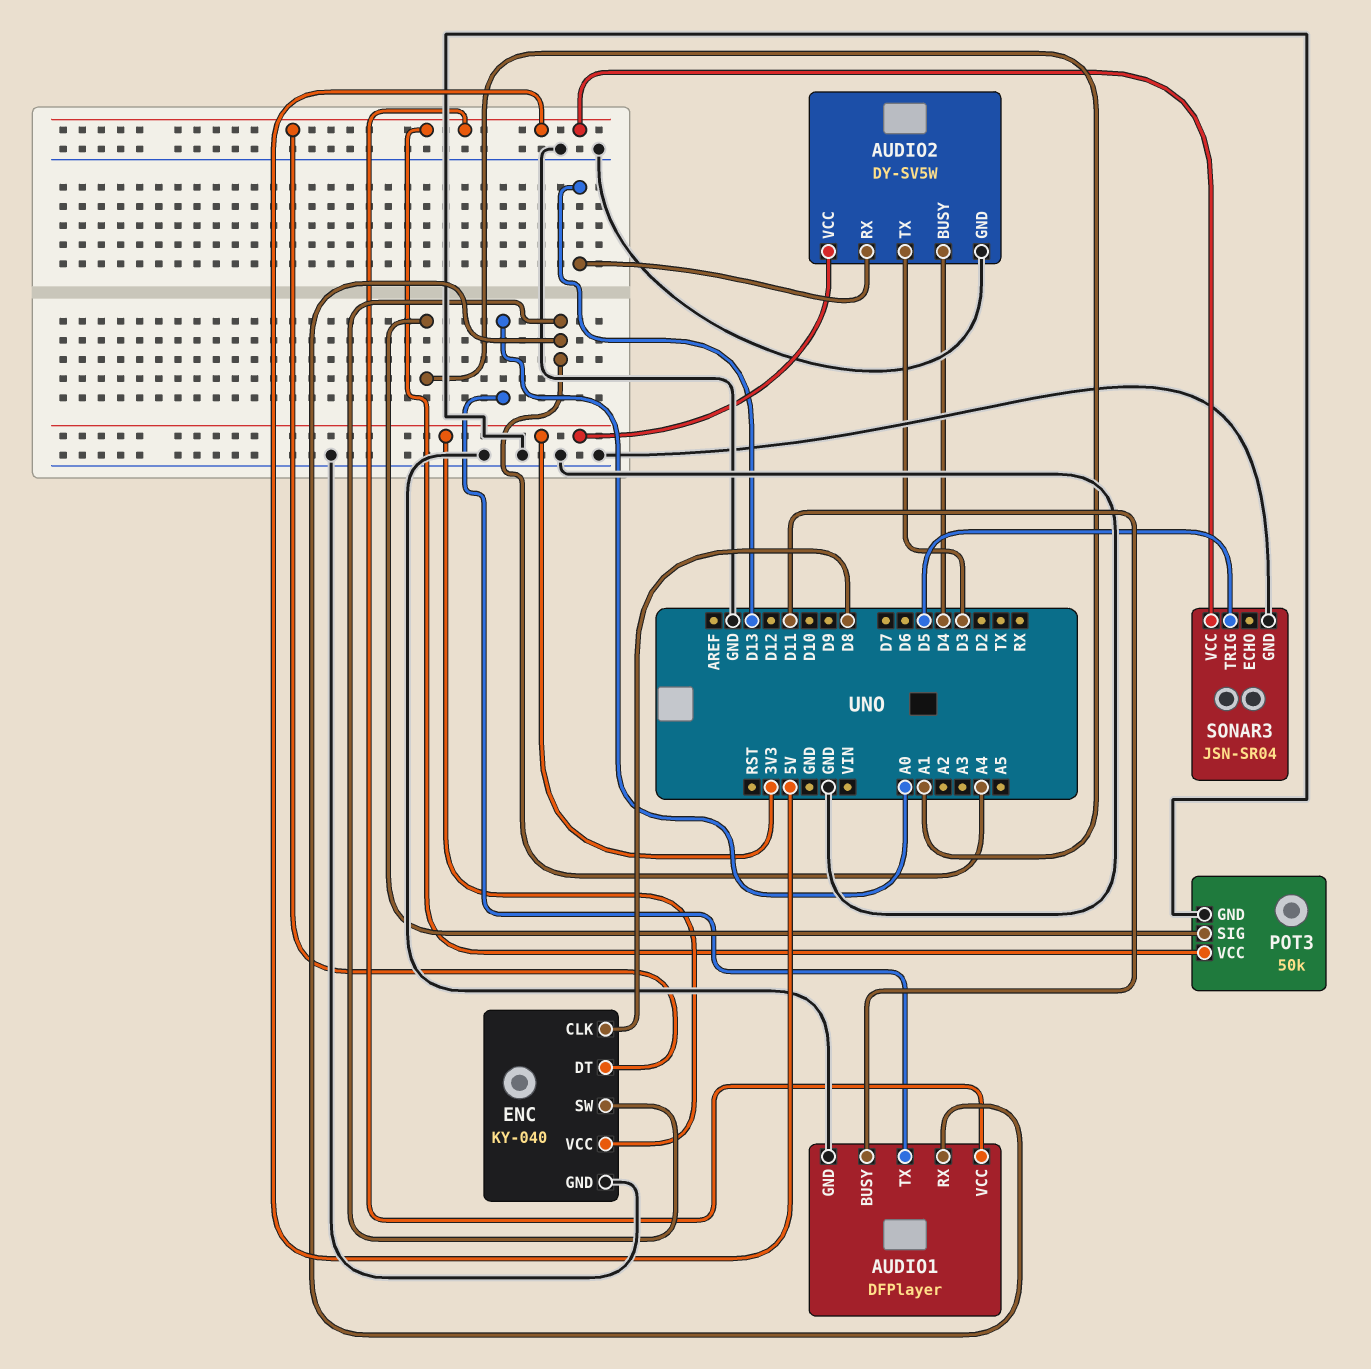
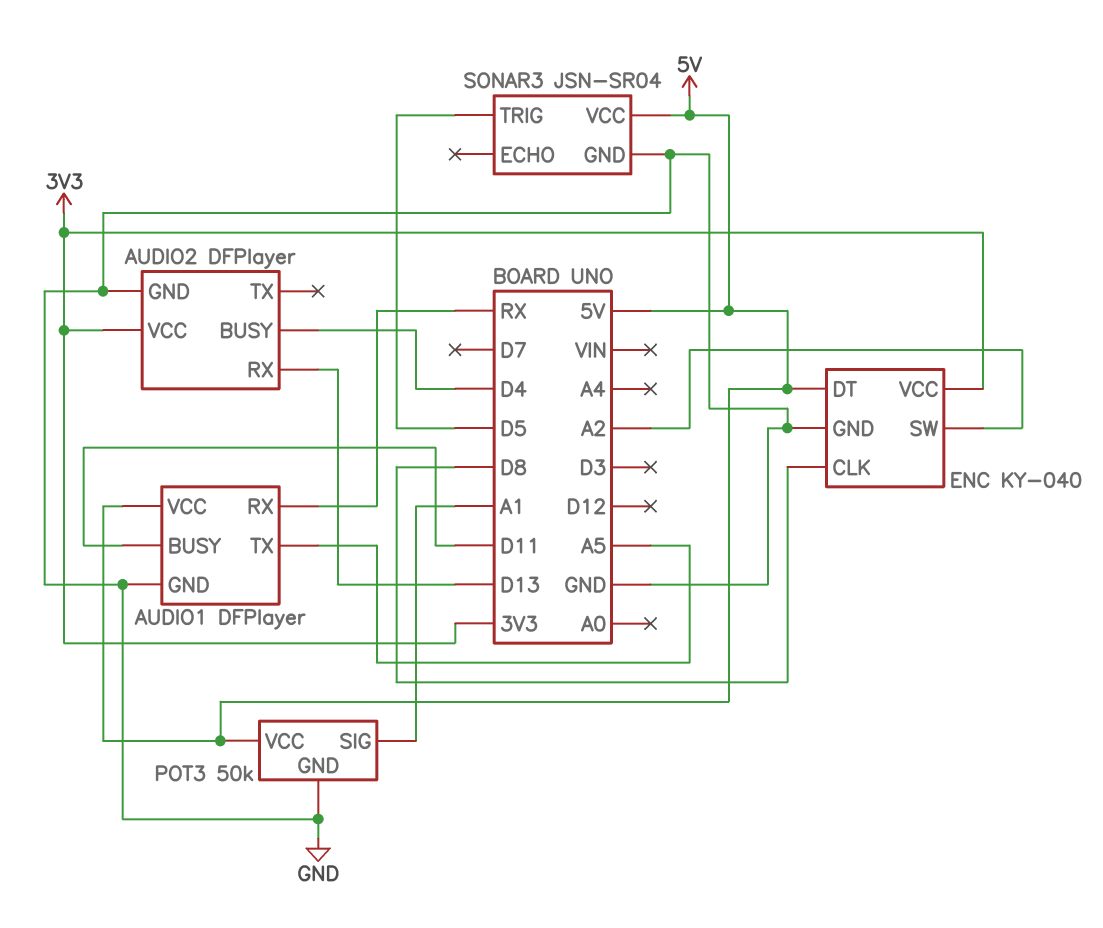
AUDIO1 pin RX: A4 -> RX
AUDIO1 pin TX: A0 -> A5
AUDIO2: DY-SV5W -> DFPlayer
AUDIO2 pin TX: D3 -> none
ENC pin SW: A4 -> A2

